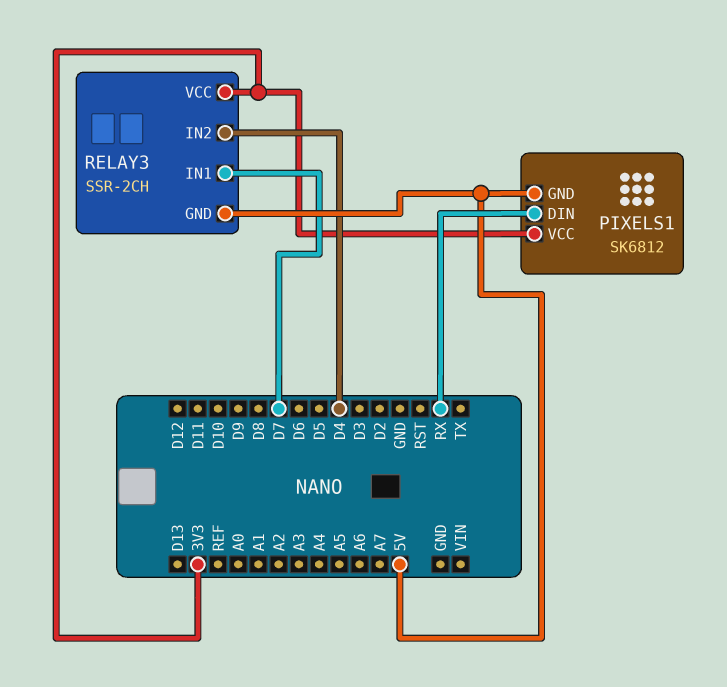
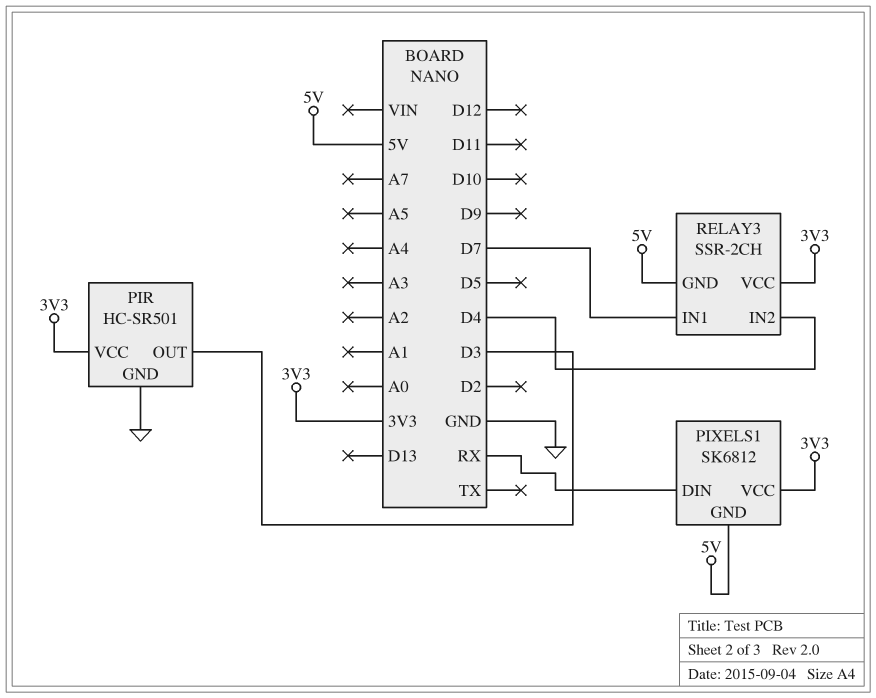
PIR: none -> HC-SR501
PIR pin GND: none -> GND
PIR pin OUT: none -> D3
PIR pin VCC: none -> 3V3

